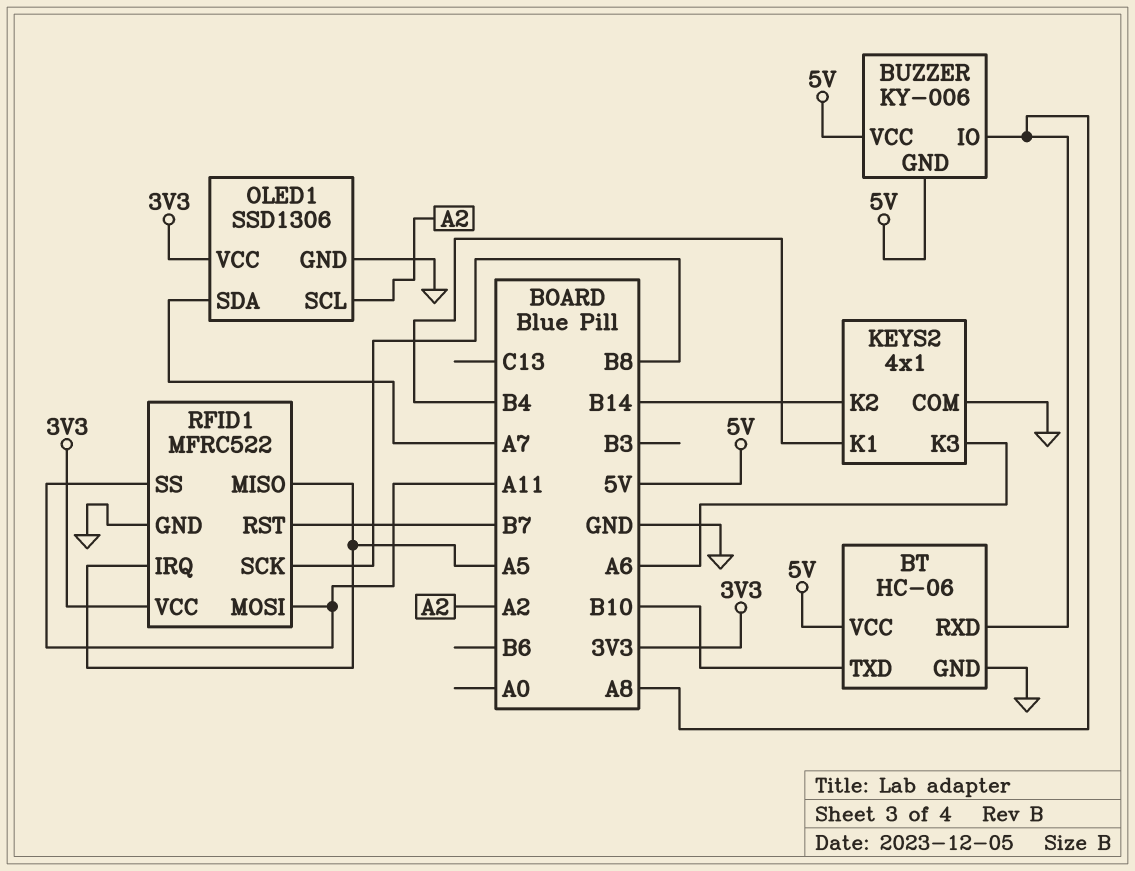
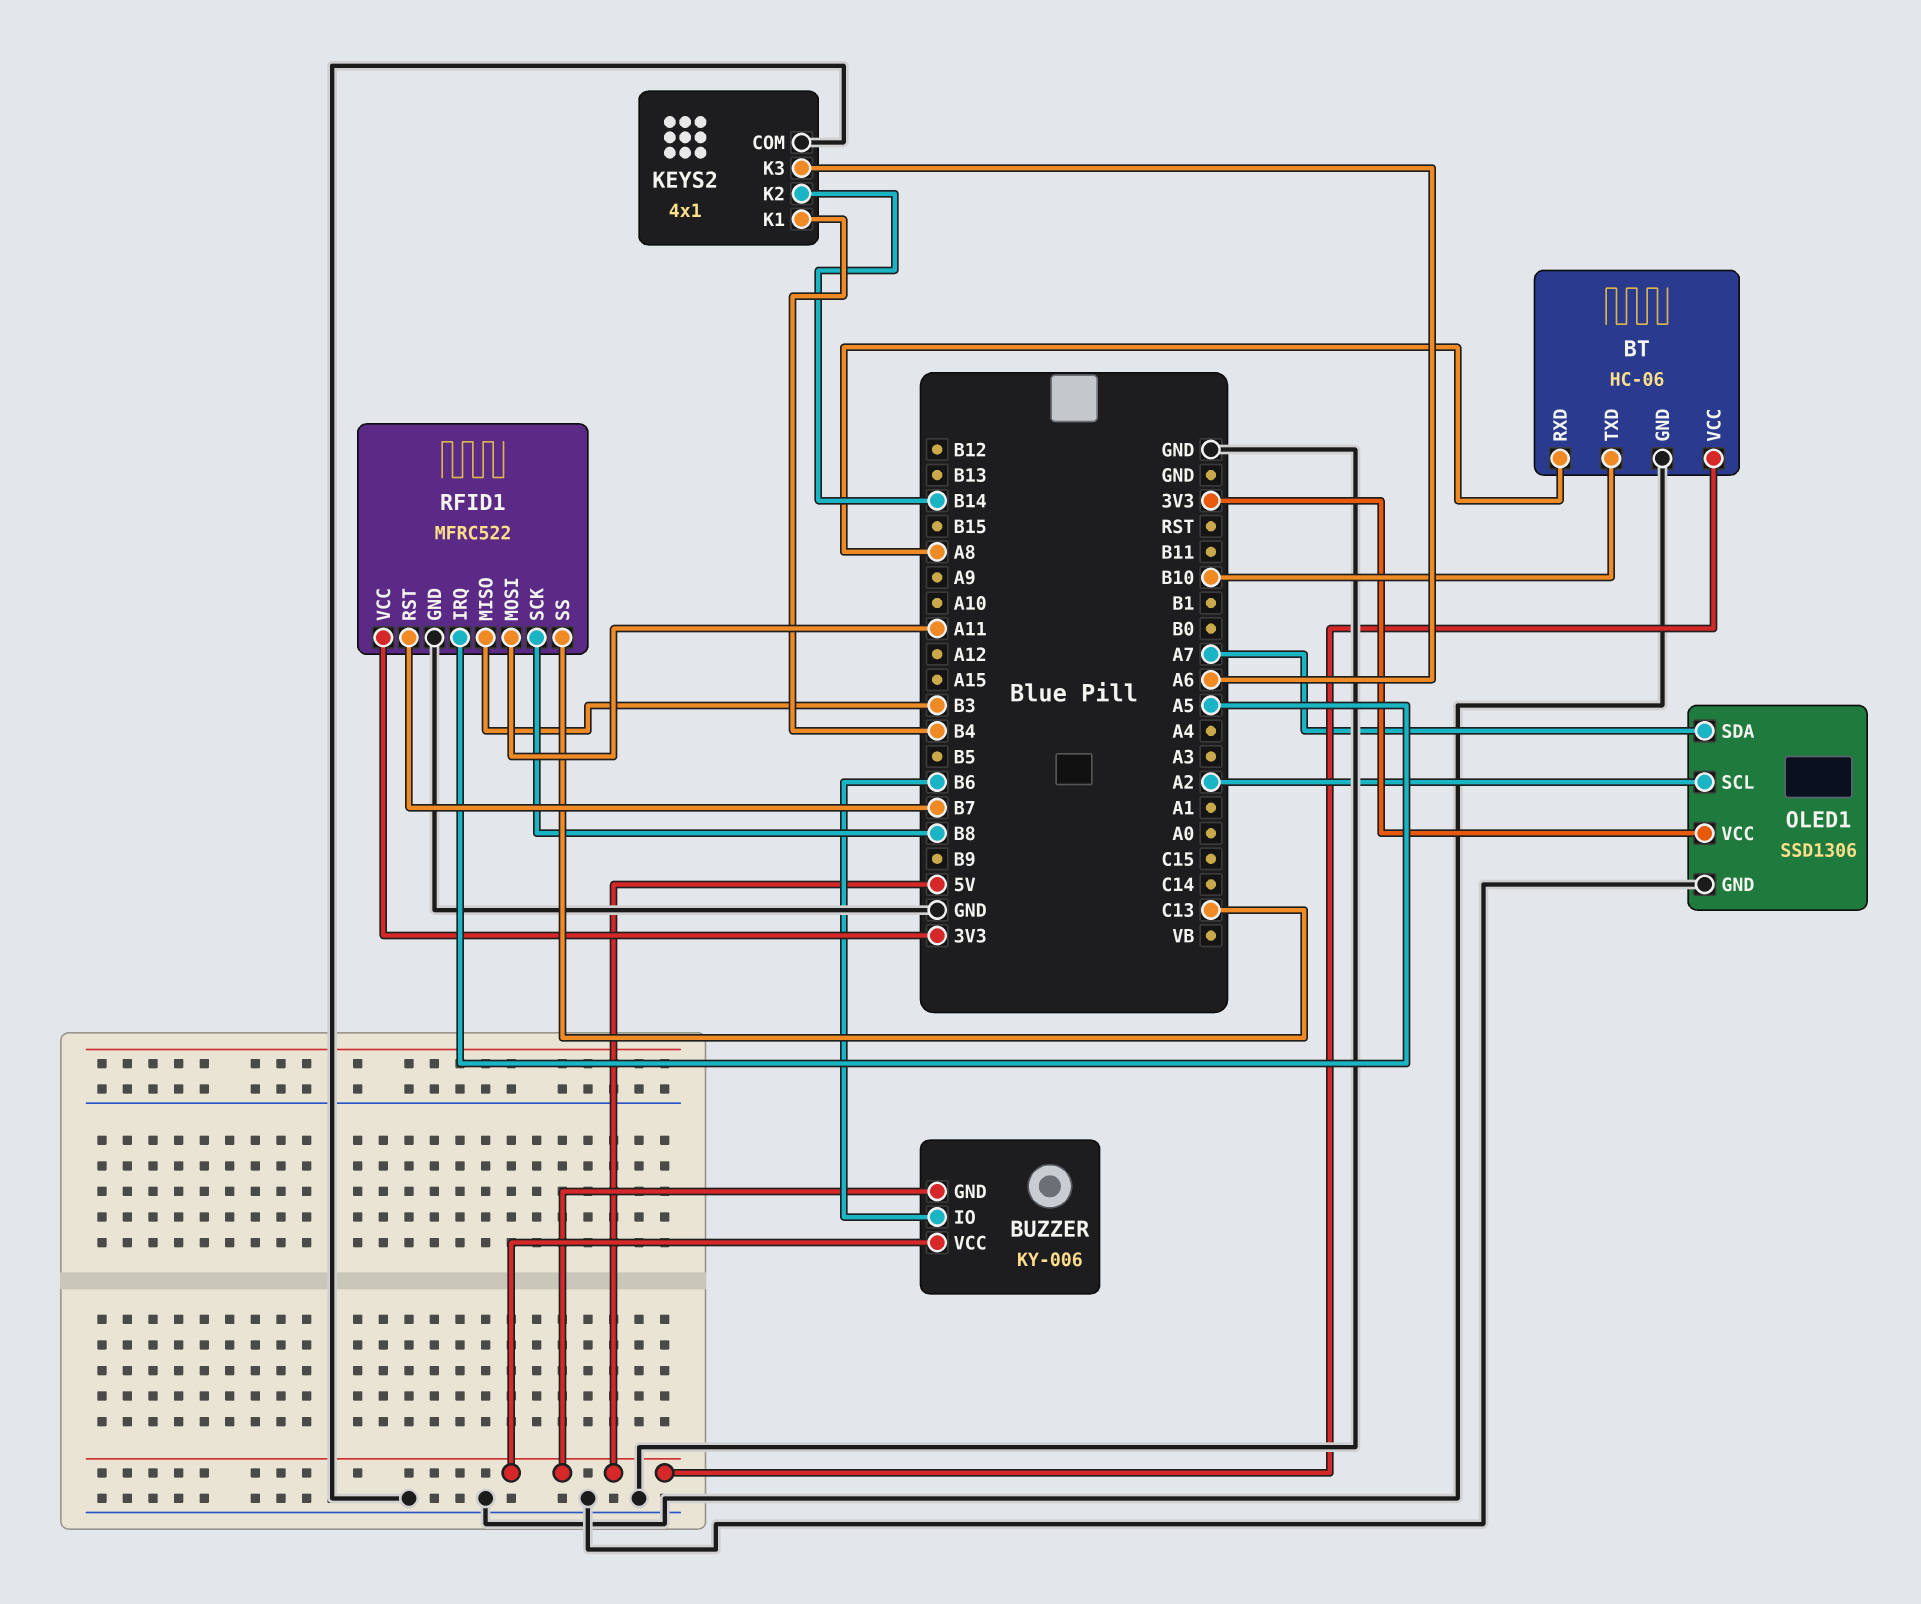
BUZZER pin IO: A8 -> B6
RFID1 pin MISO: A5 -> B3
RFID1 pin SS: A11 -> C13

